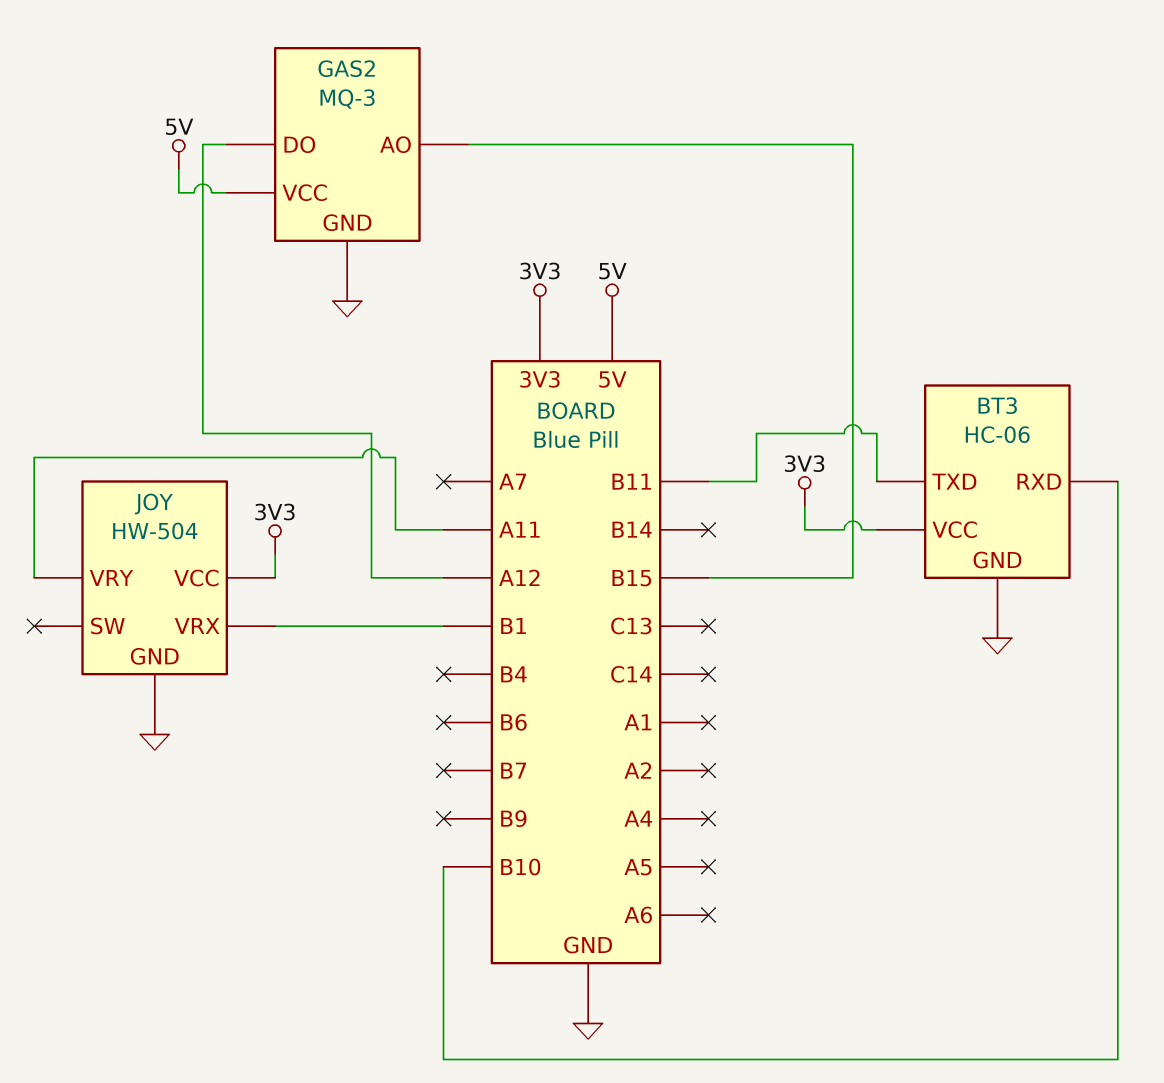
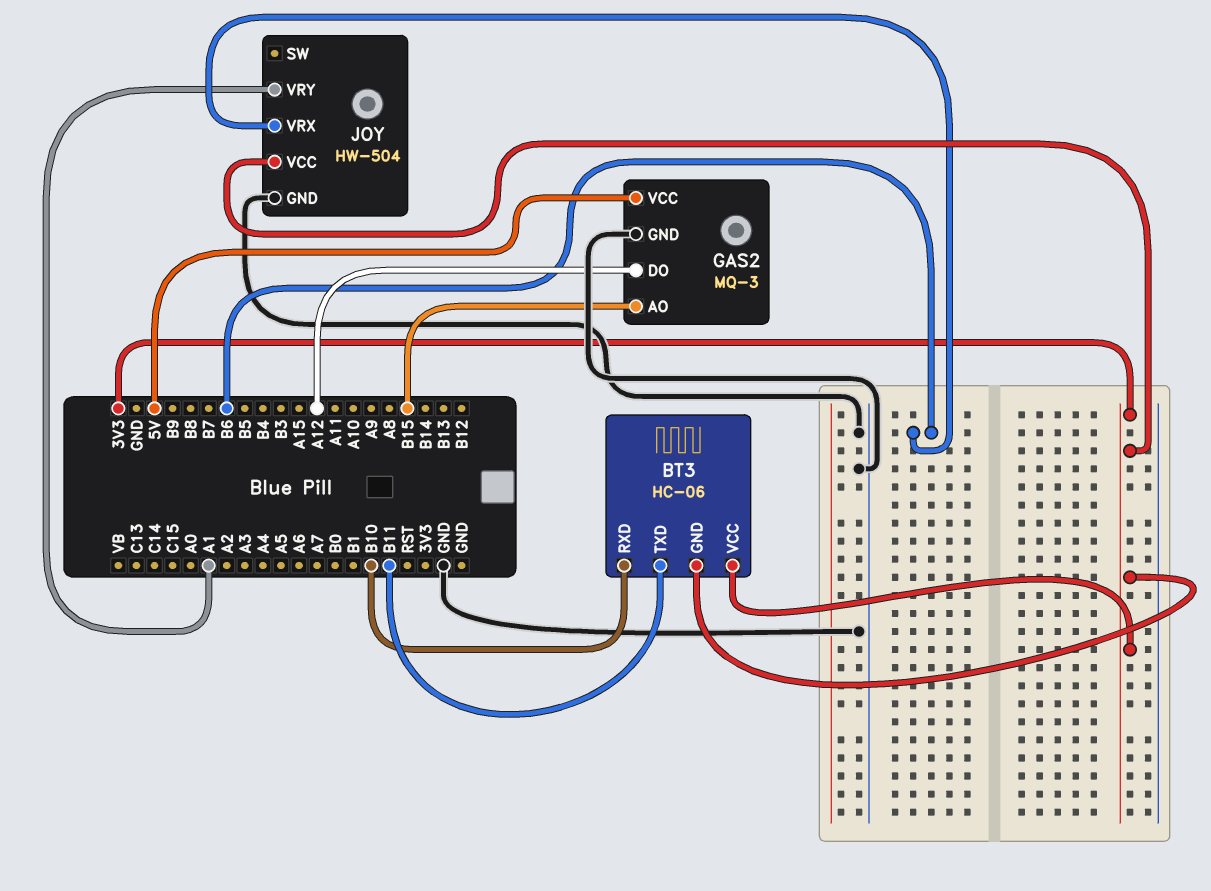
BT3 pin GND: GND -> 3V3
JOY pin VRX: B1 -> B6
JOY pin VRY: A11 -> A1

